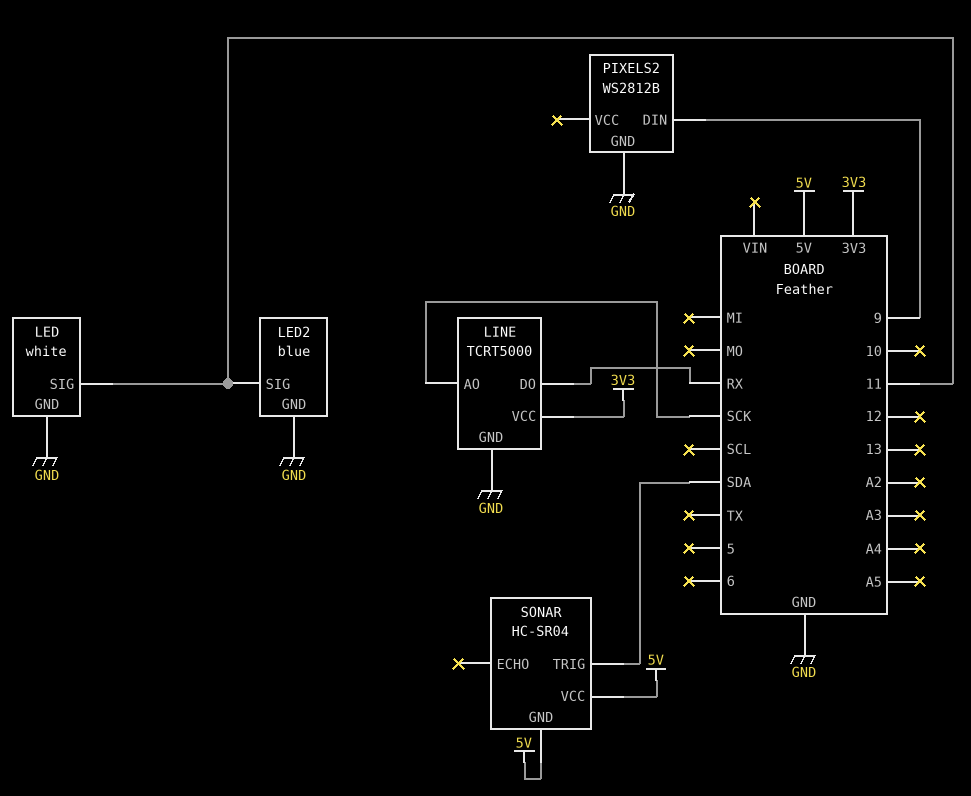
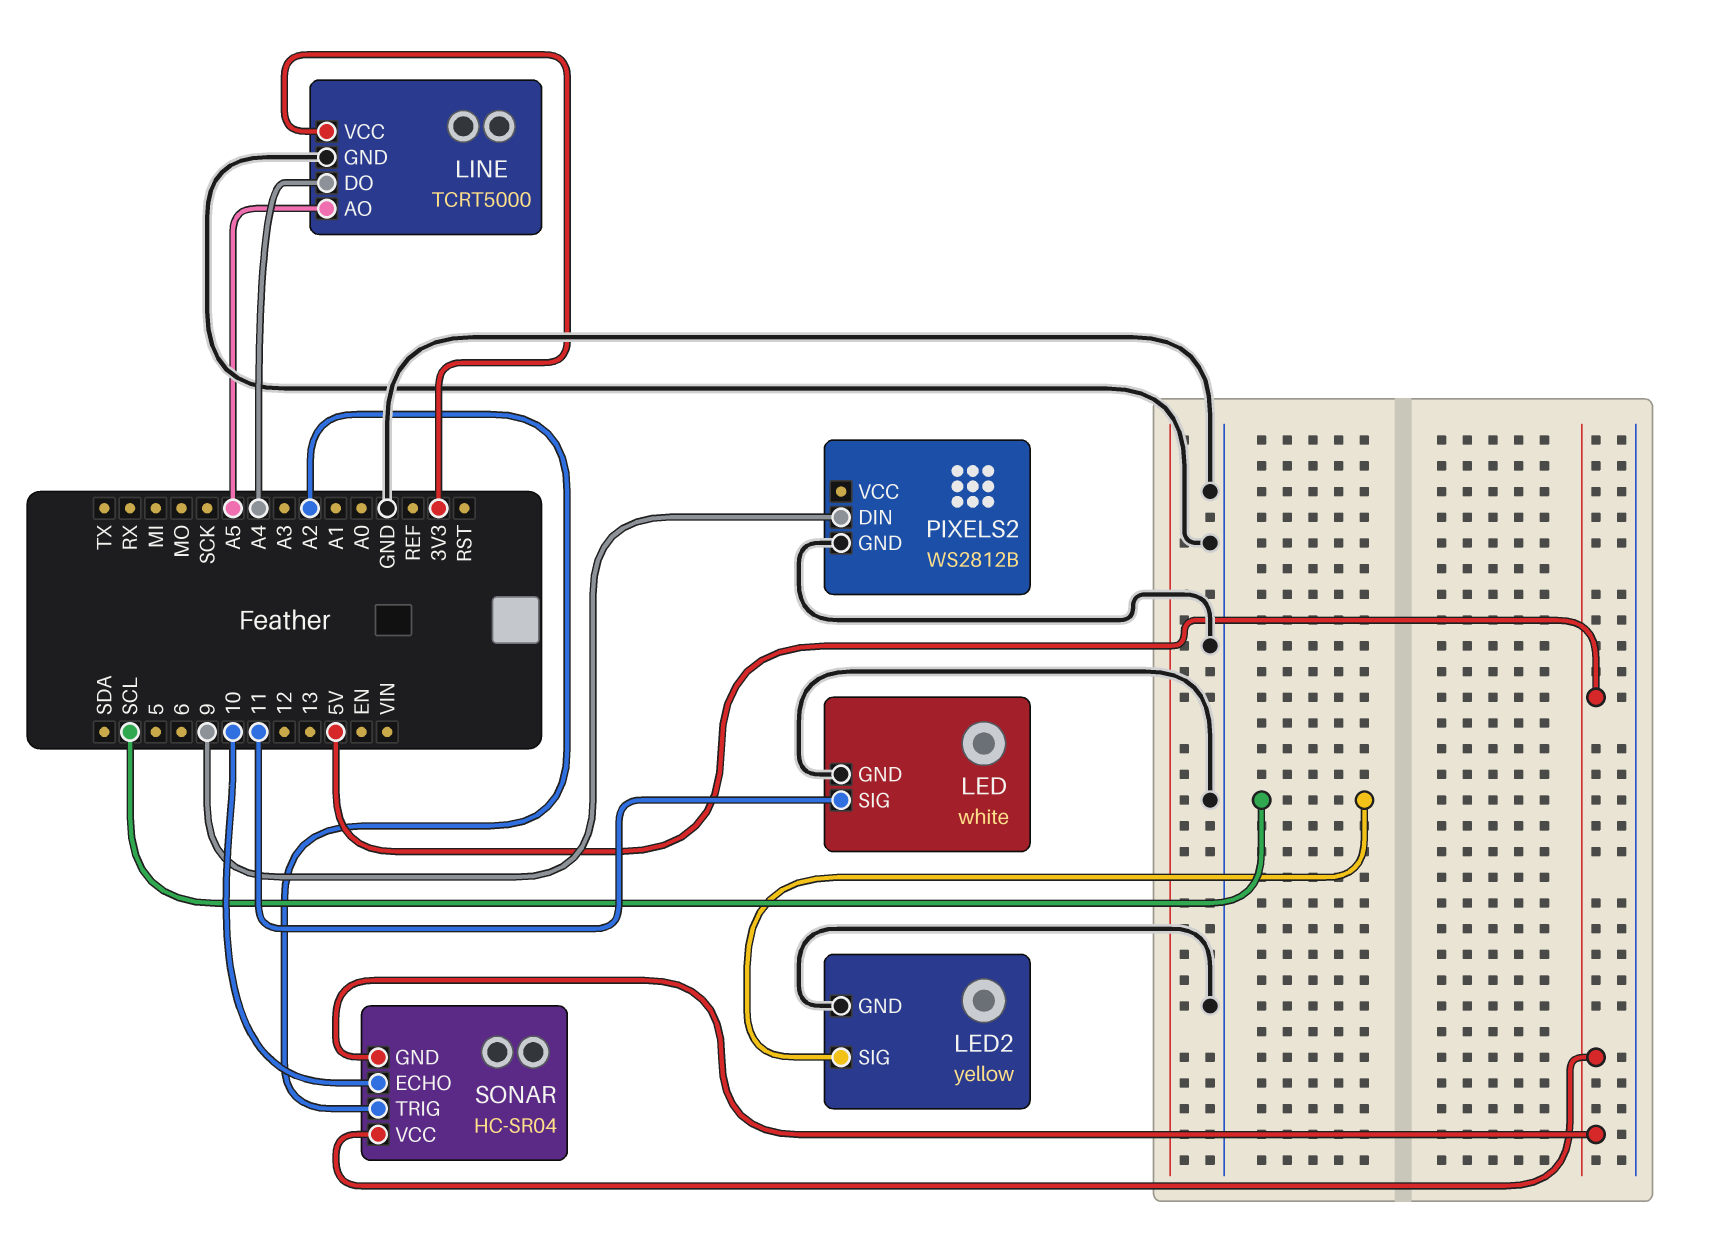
LED2: blue -> yellow
LED2 pin SIG: 11 -> SCL
LINE pin AO: SCK -> A5
LINE pin DO: RX -> A4
SONAR pin ECHO: none -> 10
SONAR pin TRIG: SDA -> A2

